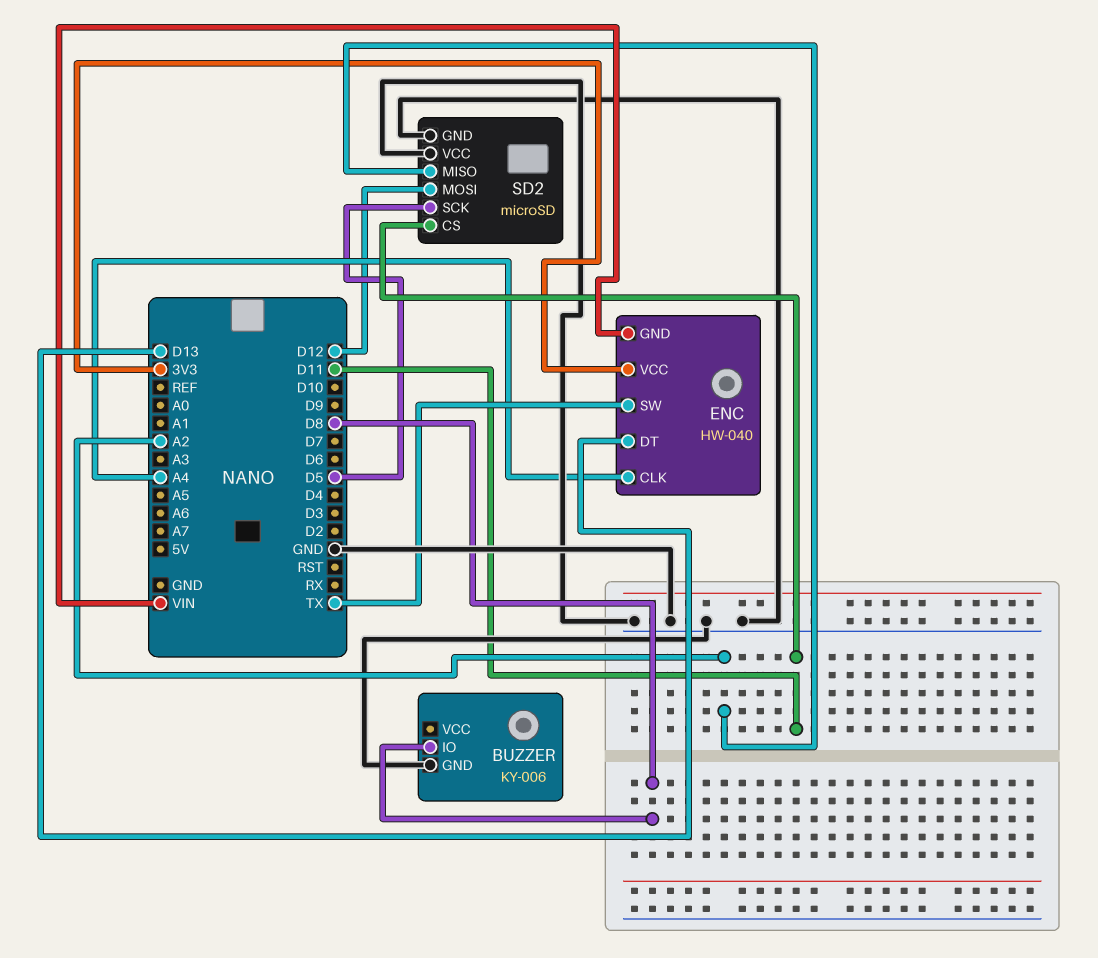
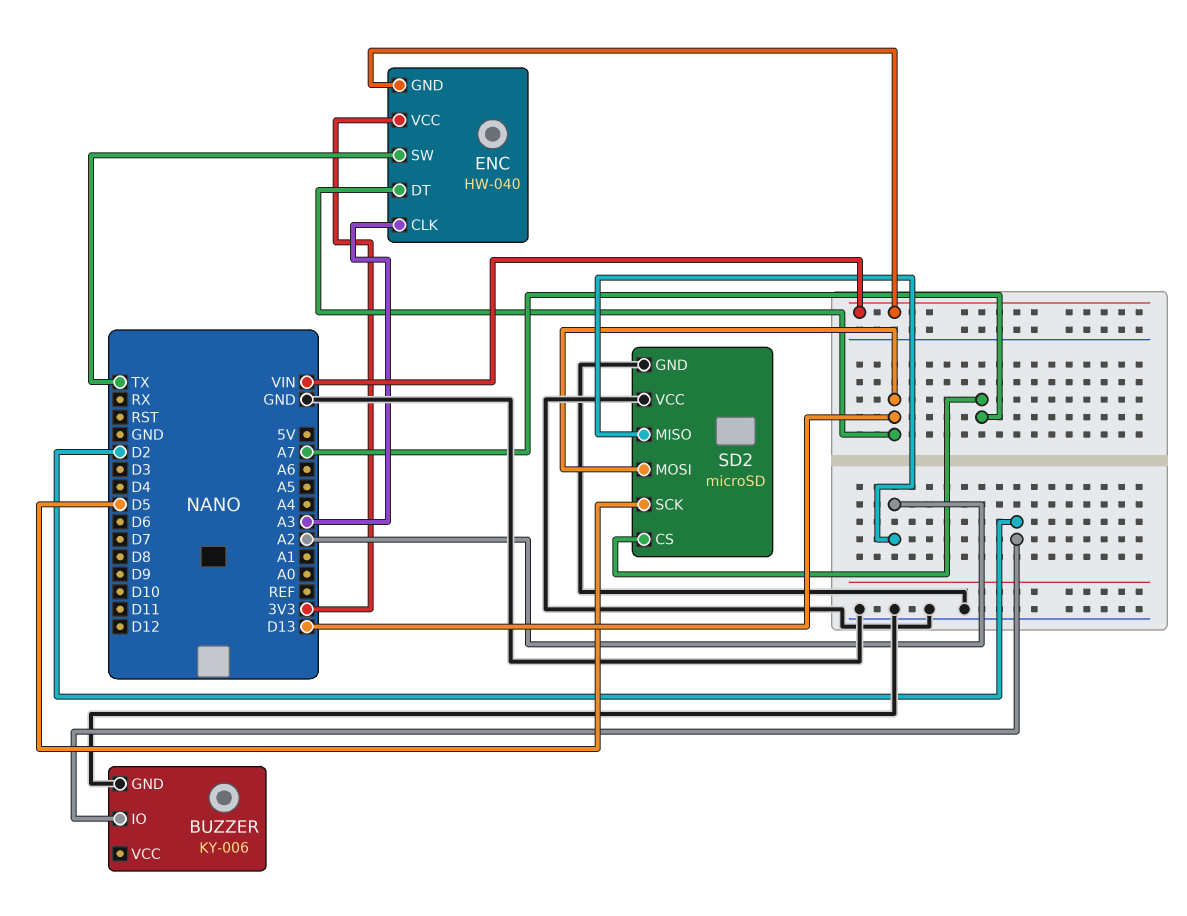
BUZZER pin IO: D8 -> D2
ENC pin CLK: A4 -> A3
SD2 pin CS: D11 -> A7
SD2 pin MOSI: D12 -> D13

